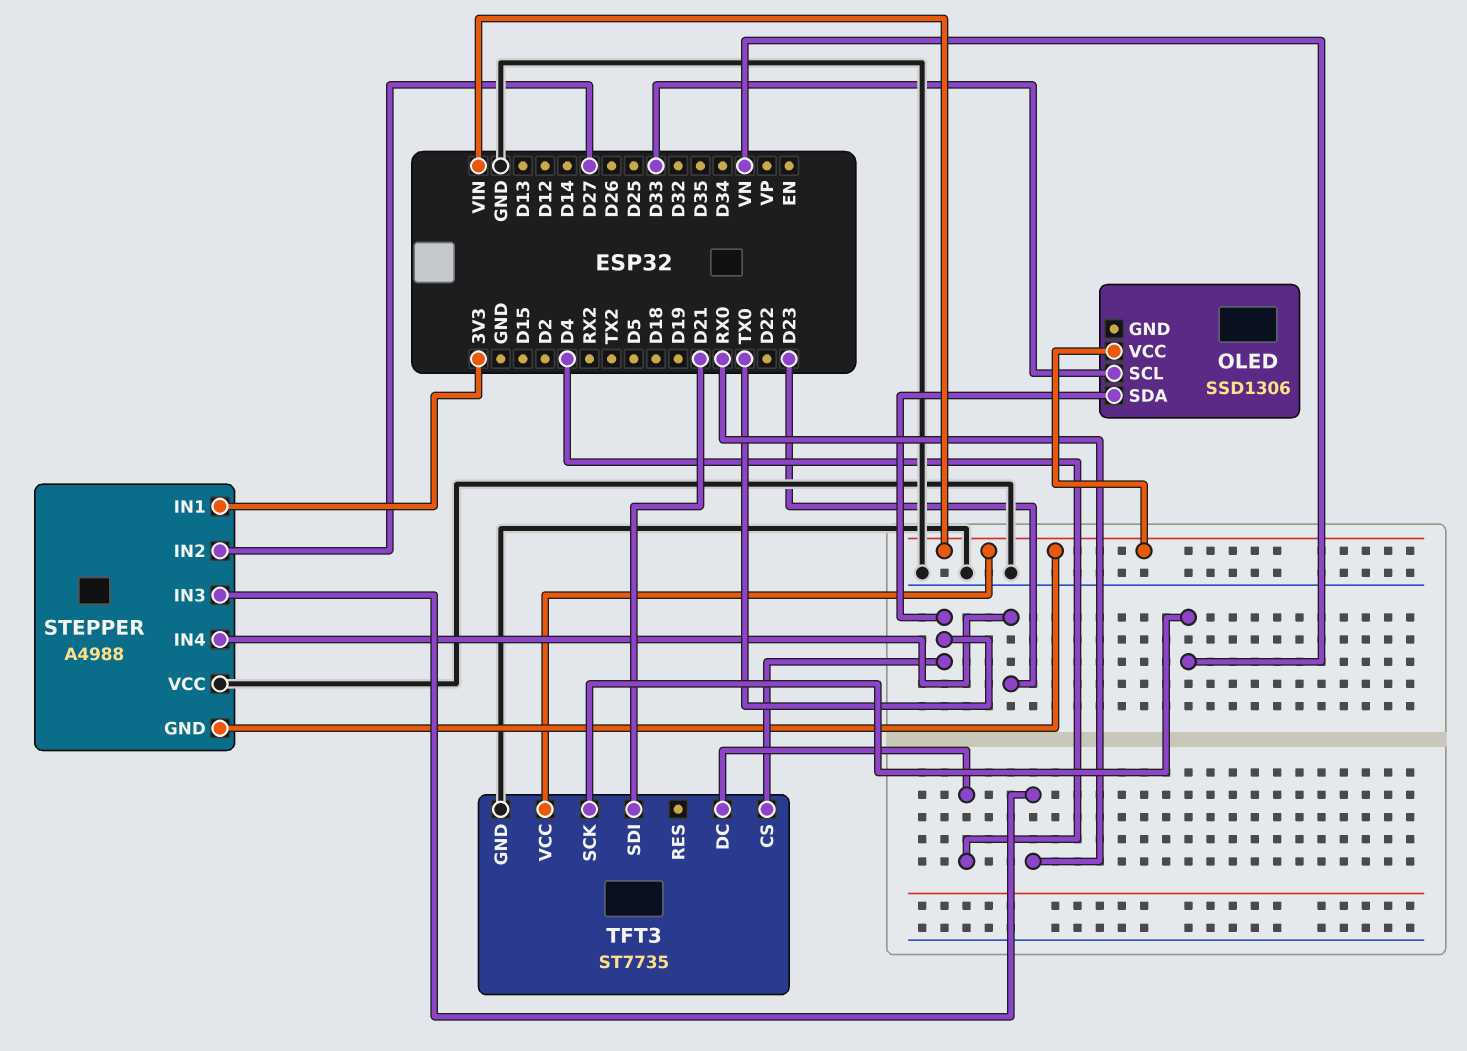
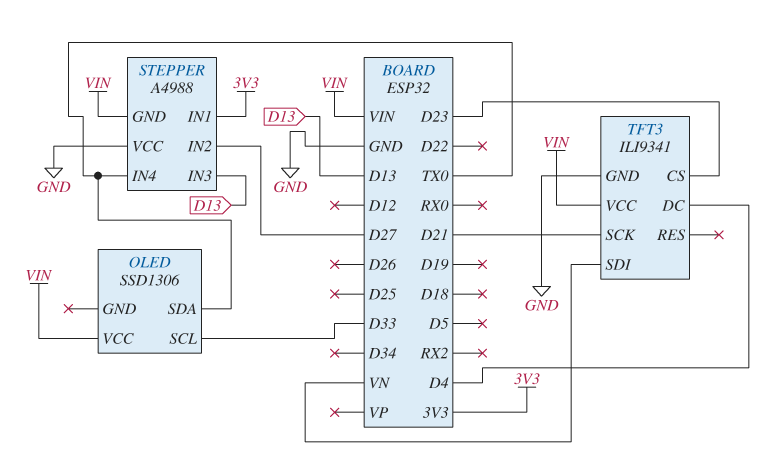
STEPPER pin IN3: RX0 -> D13
STEPPER pin IN4: D23 -> TX0
TFT3: ST7735 -> ILI9341
TFT3 pin CS: TX0 -> D23
TFT3 pin SCK: VN -> D21
TFT3 pin SDI: D21 -> VN

